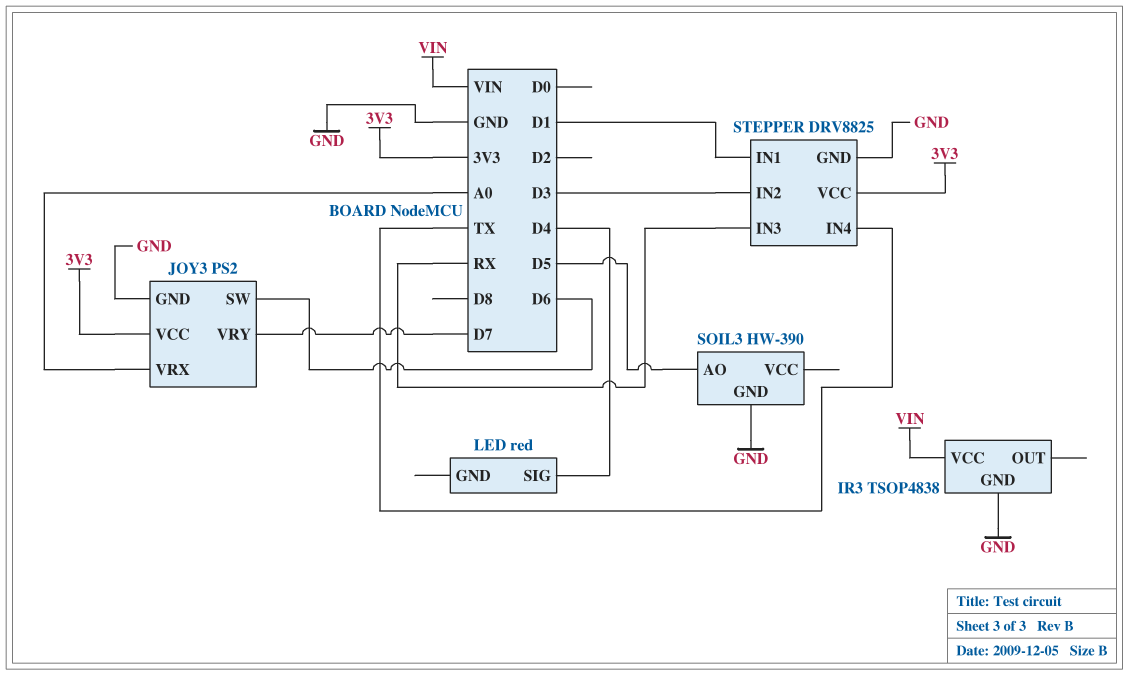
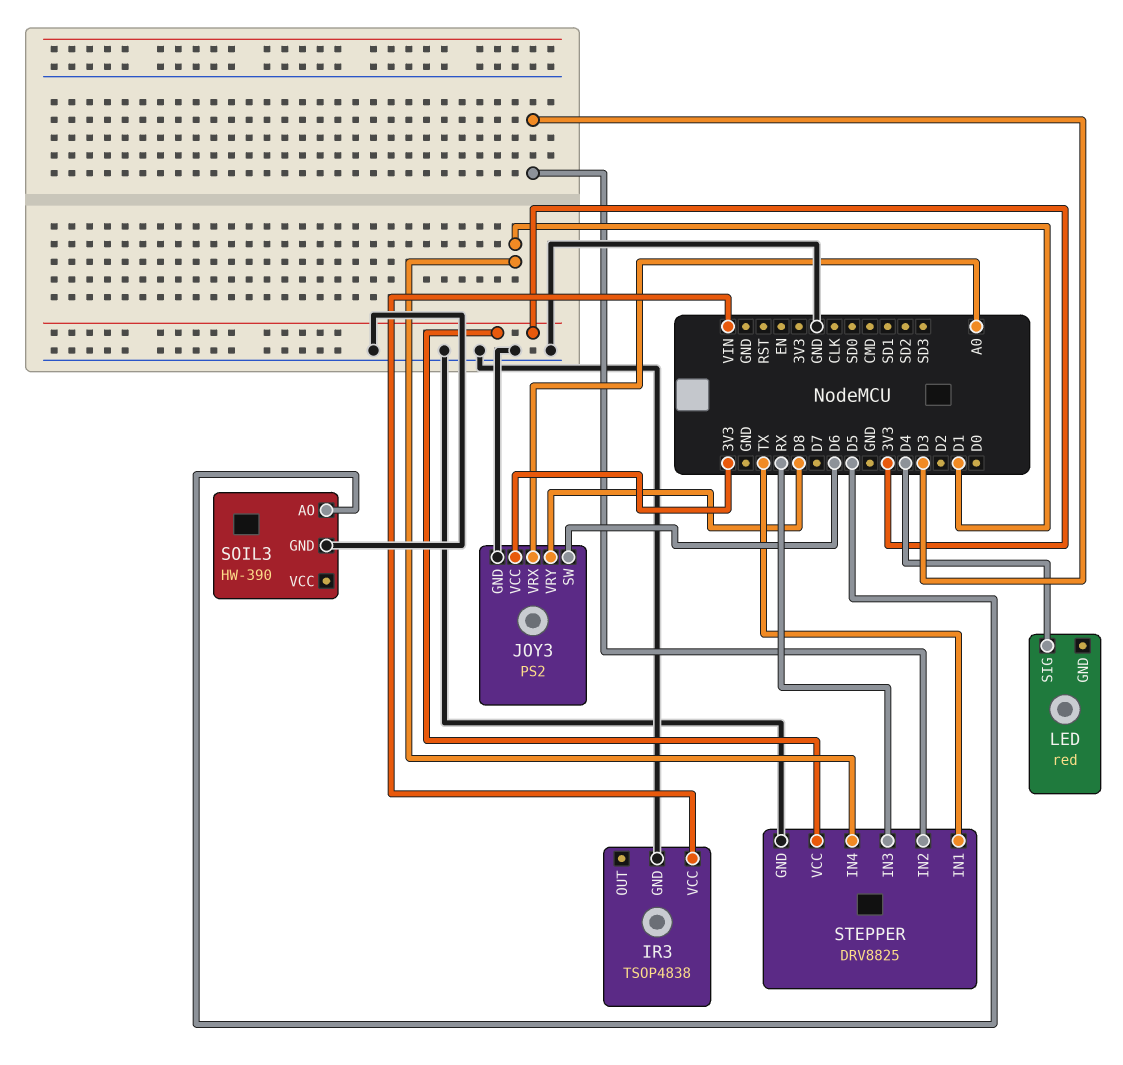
JOY3 pin VRY: D7 -> D8
STEPPER pin IN1: D1 -> TX
STEPPER pin IN4: TX -> D1

